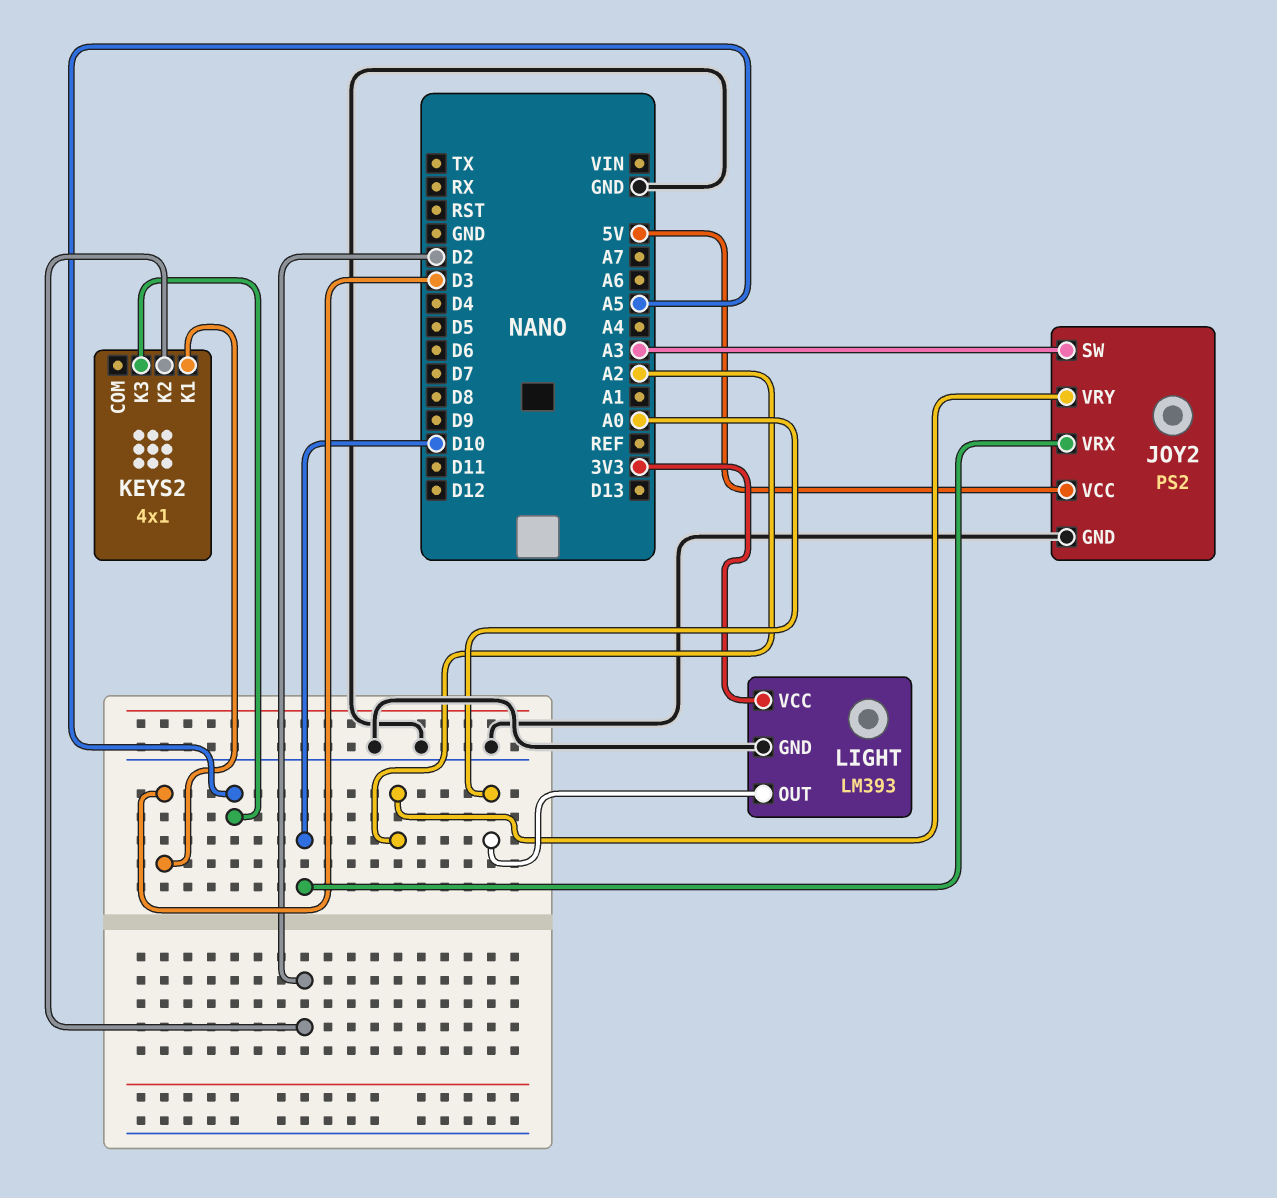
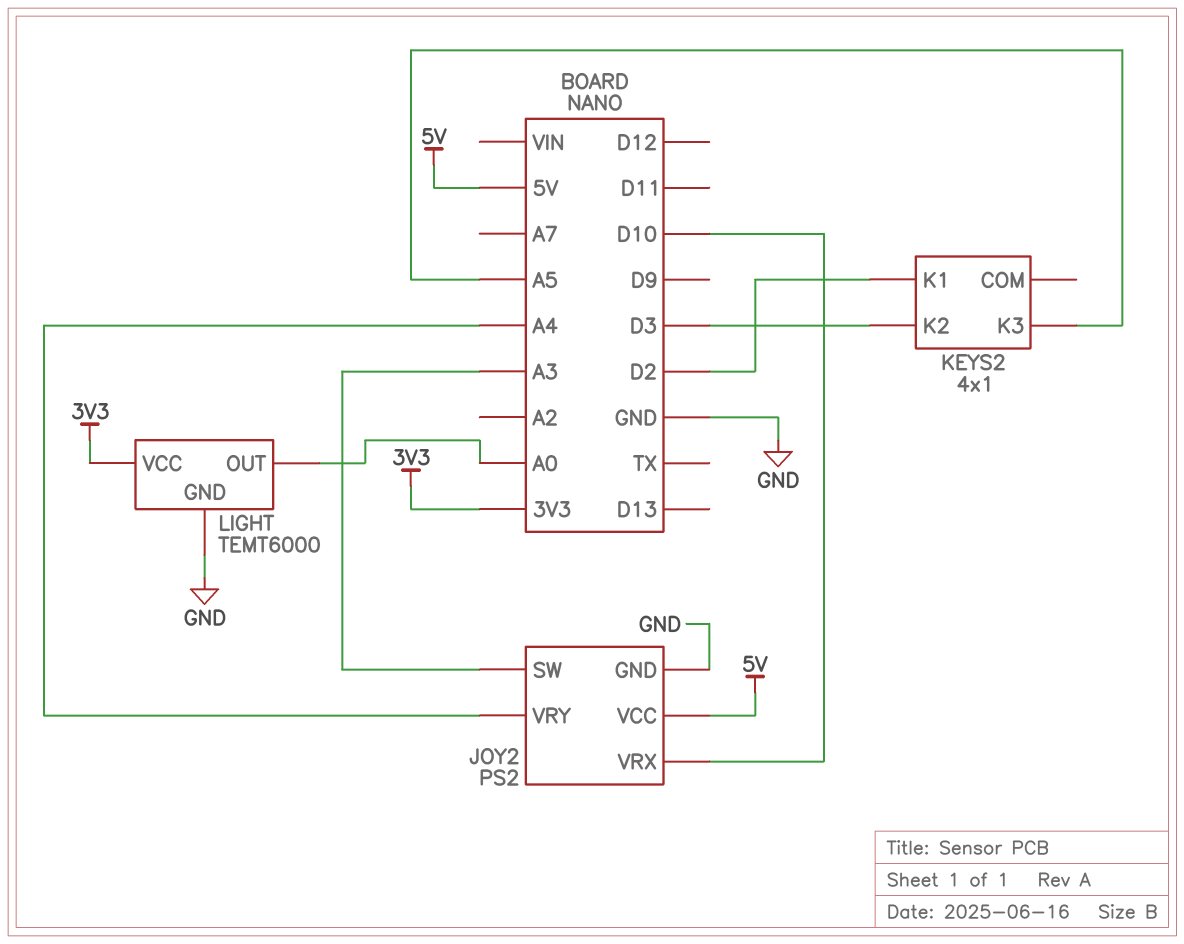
JOY2 pin VRY: A2 -> A4
KEYS2 pin K1: D3 -> D2
KEYS2 pin K2: D2 -> D3
LIGHT: LM393 -> TEMT6000

